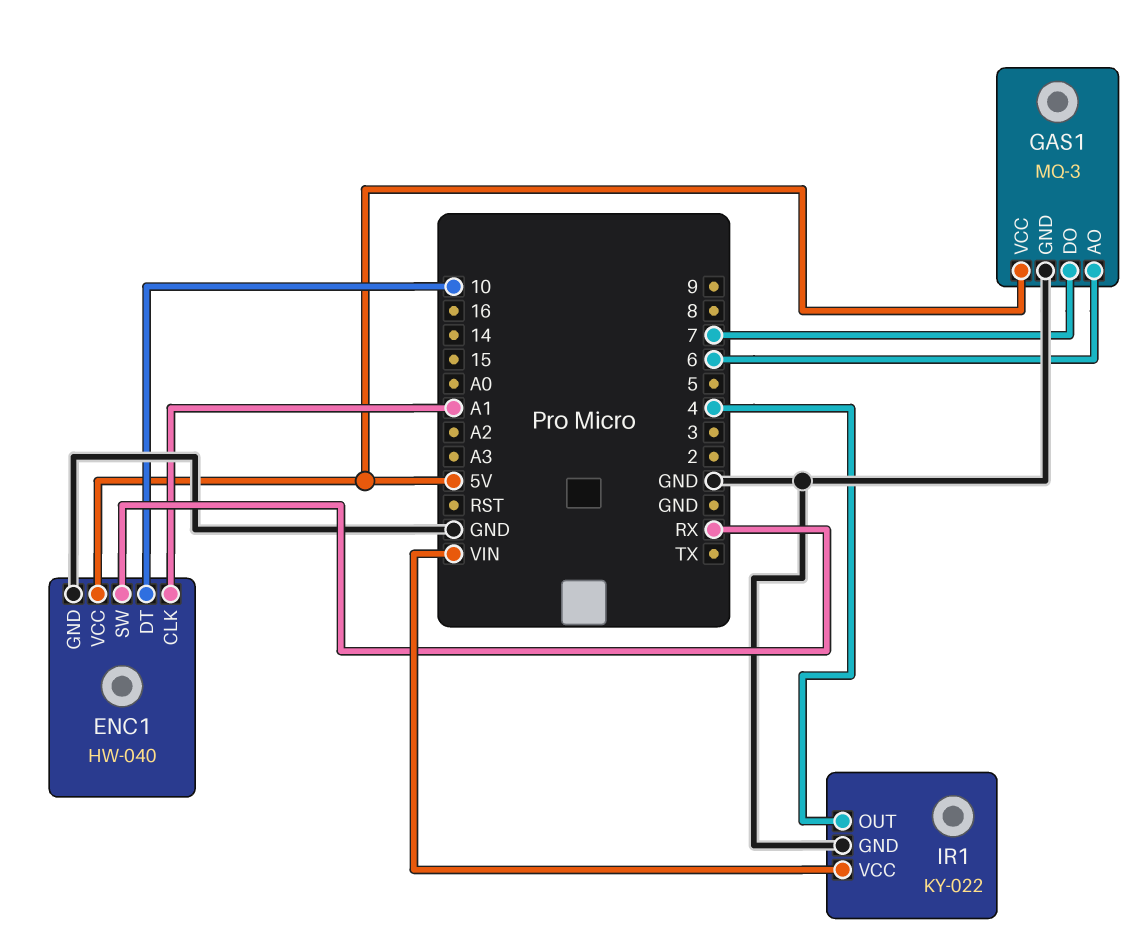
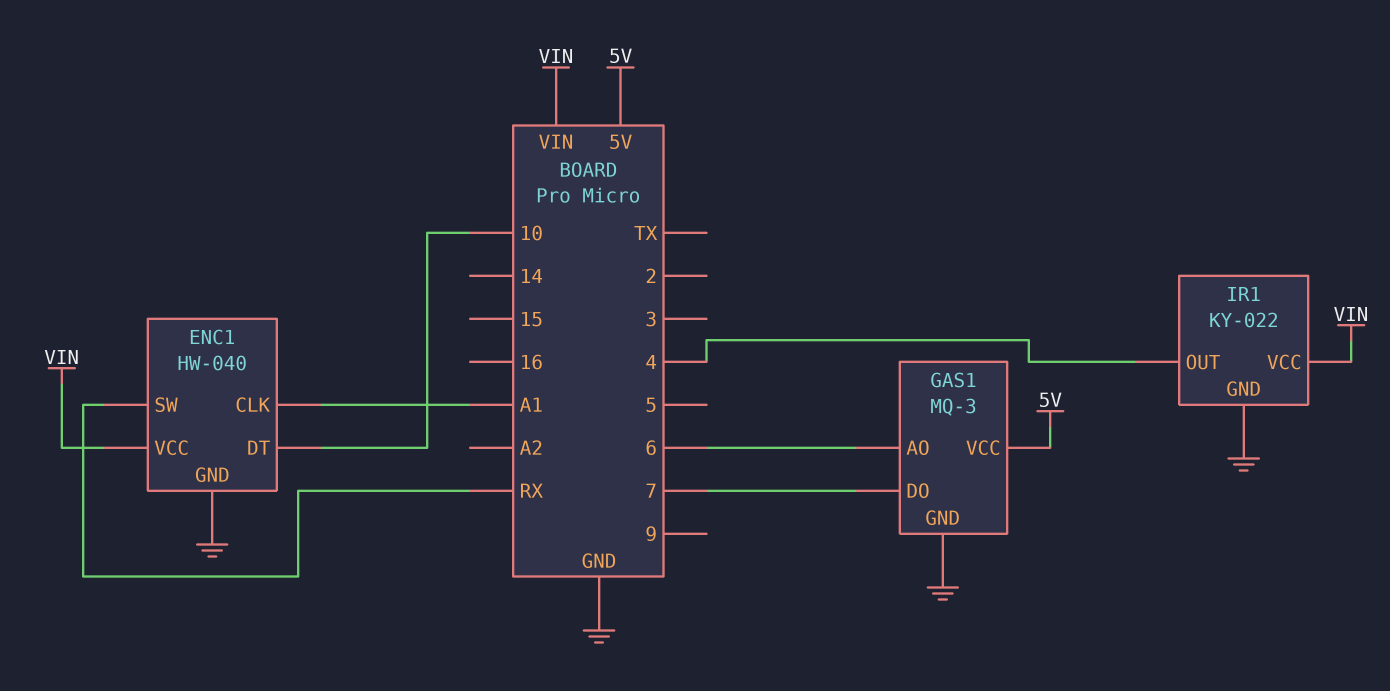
ENC1 pin VCC: 5V -> VIN

